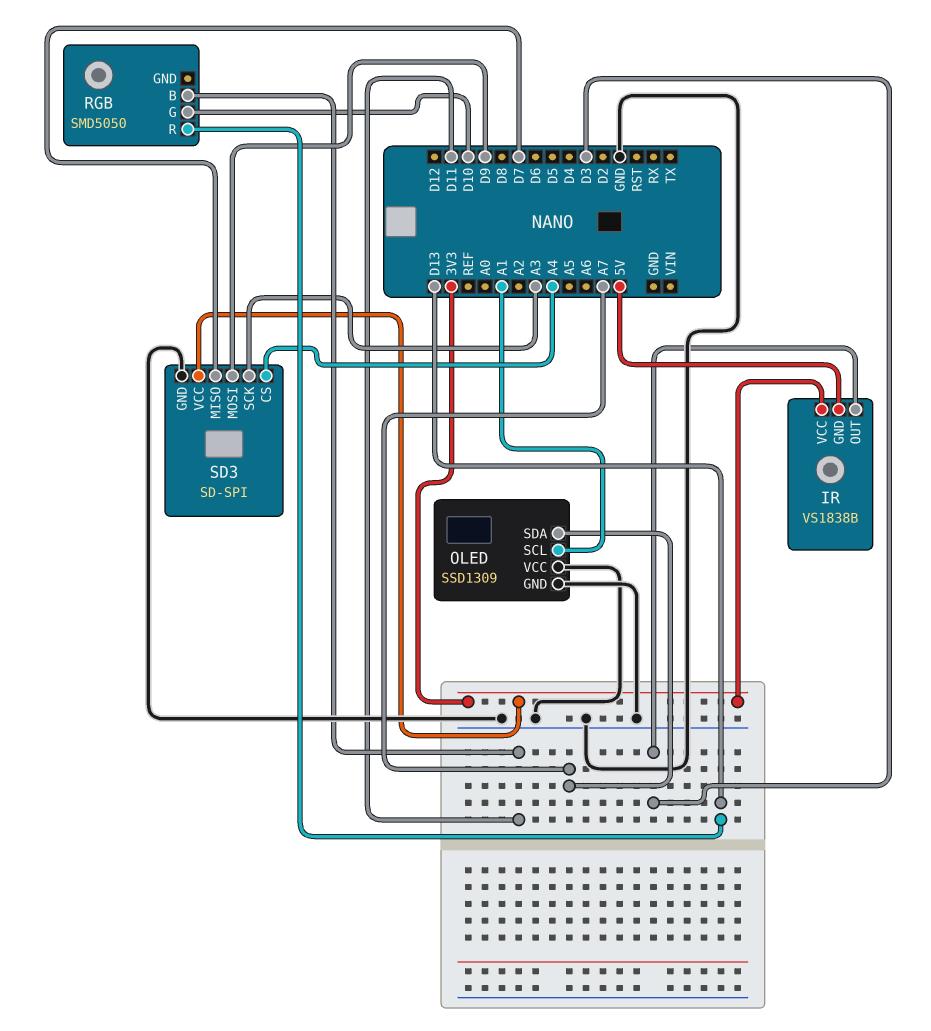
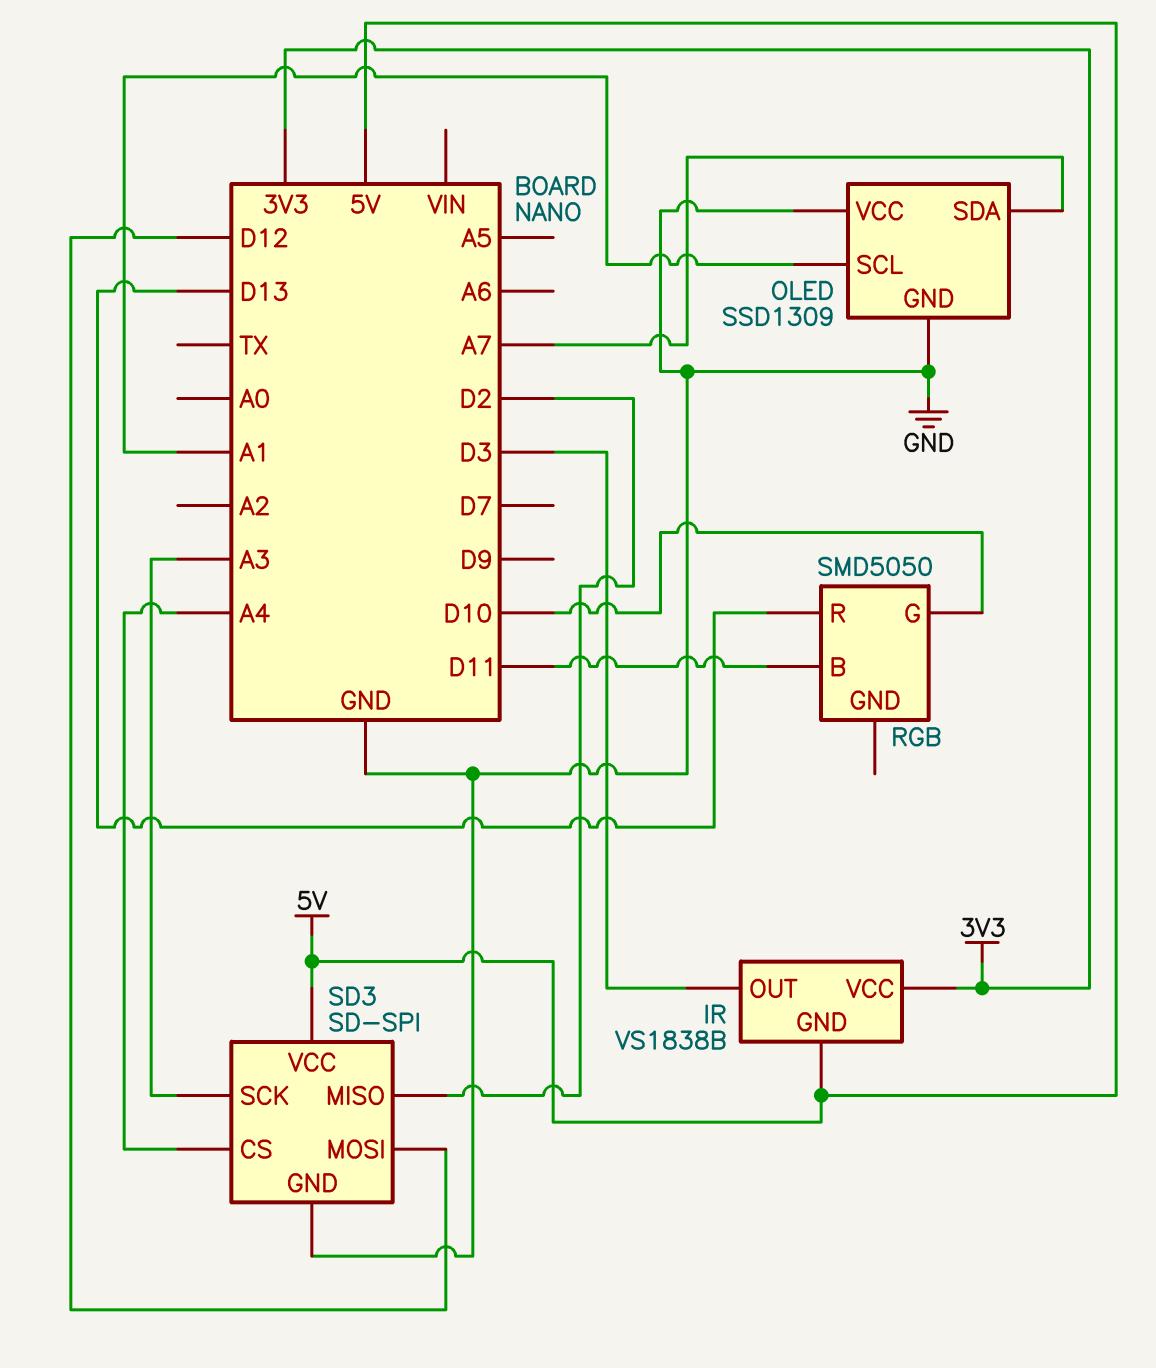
SD3 pin MISO: D7 -> D2
SD3 pin MOSI: D9 -> D12
SD3 pin VCC: 3V3 -> 5V

